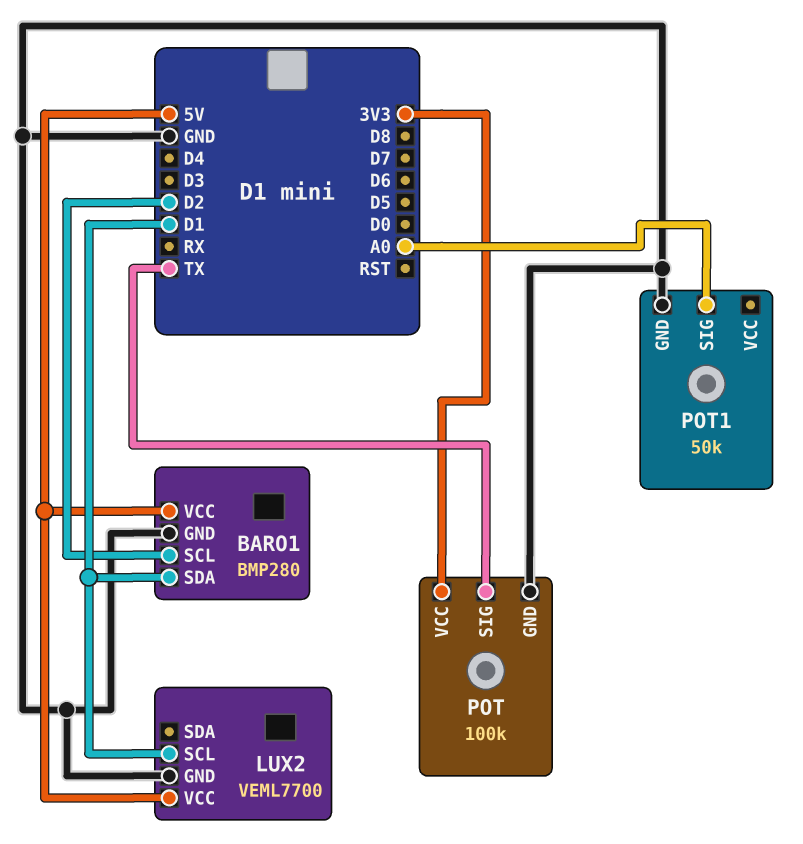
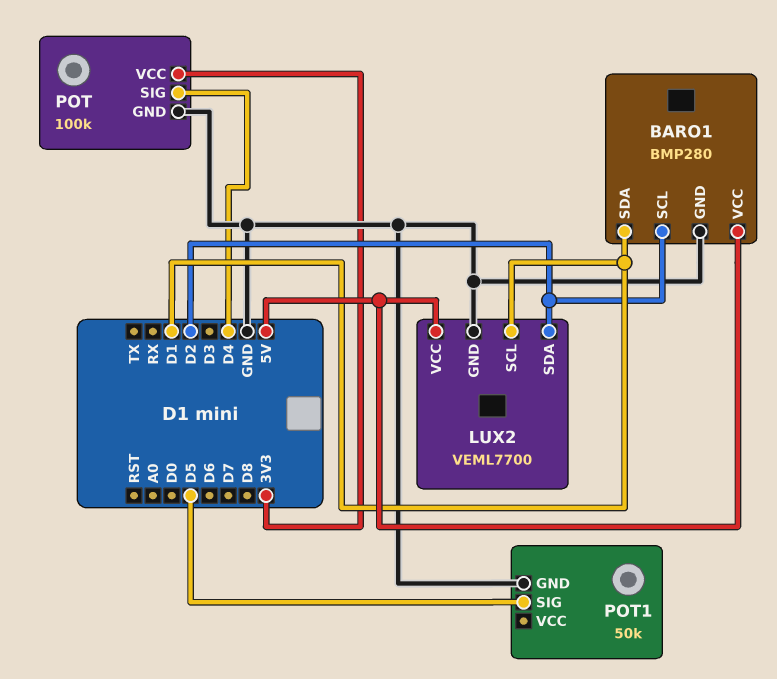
LUX2 pin SDA: none -> D2
POT pin SIG: TX -> D4
POT1 pin SIG: A0 -> D5

